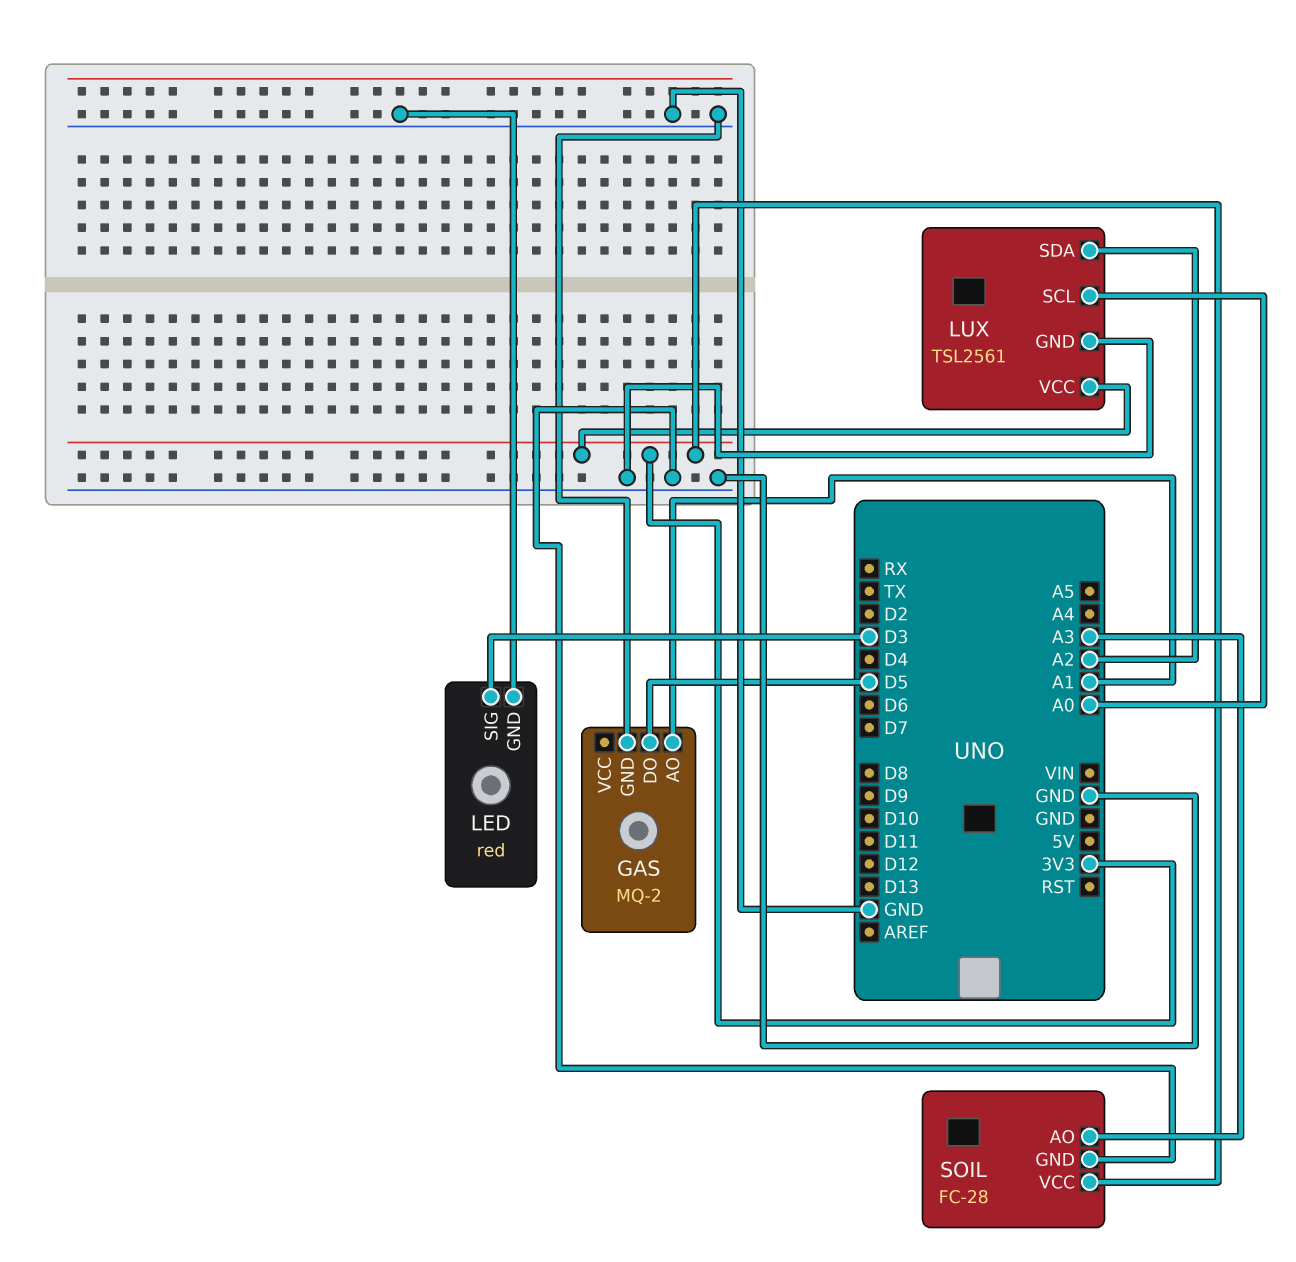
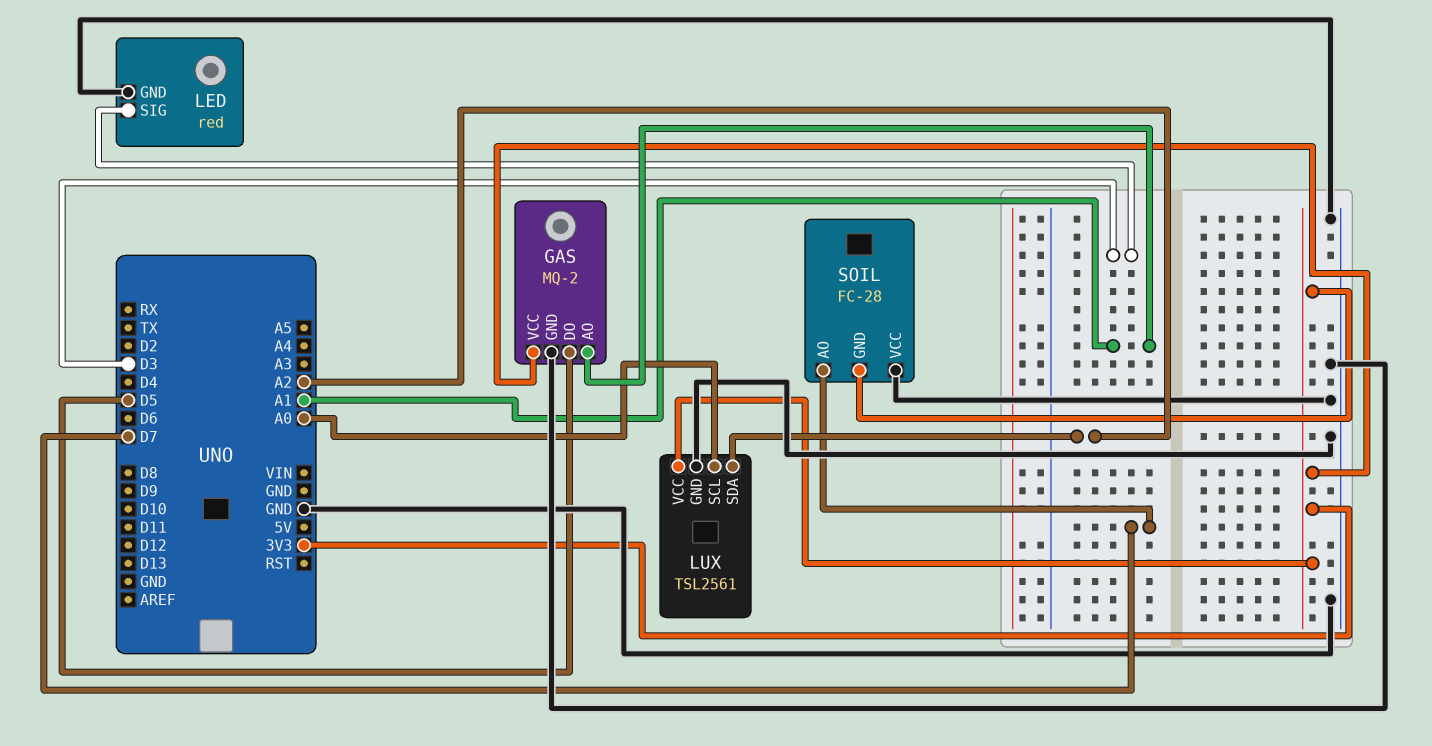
GAS pin VCC: none -> 3V3
SOIL pin AO: A3 -> D7
SOIL pin GND: GND -> 3V3
SOIL pin VCC: 3V3 -> GND

